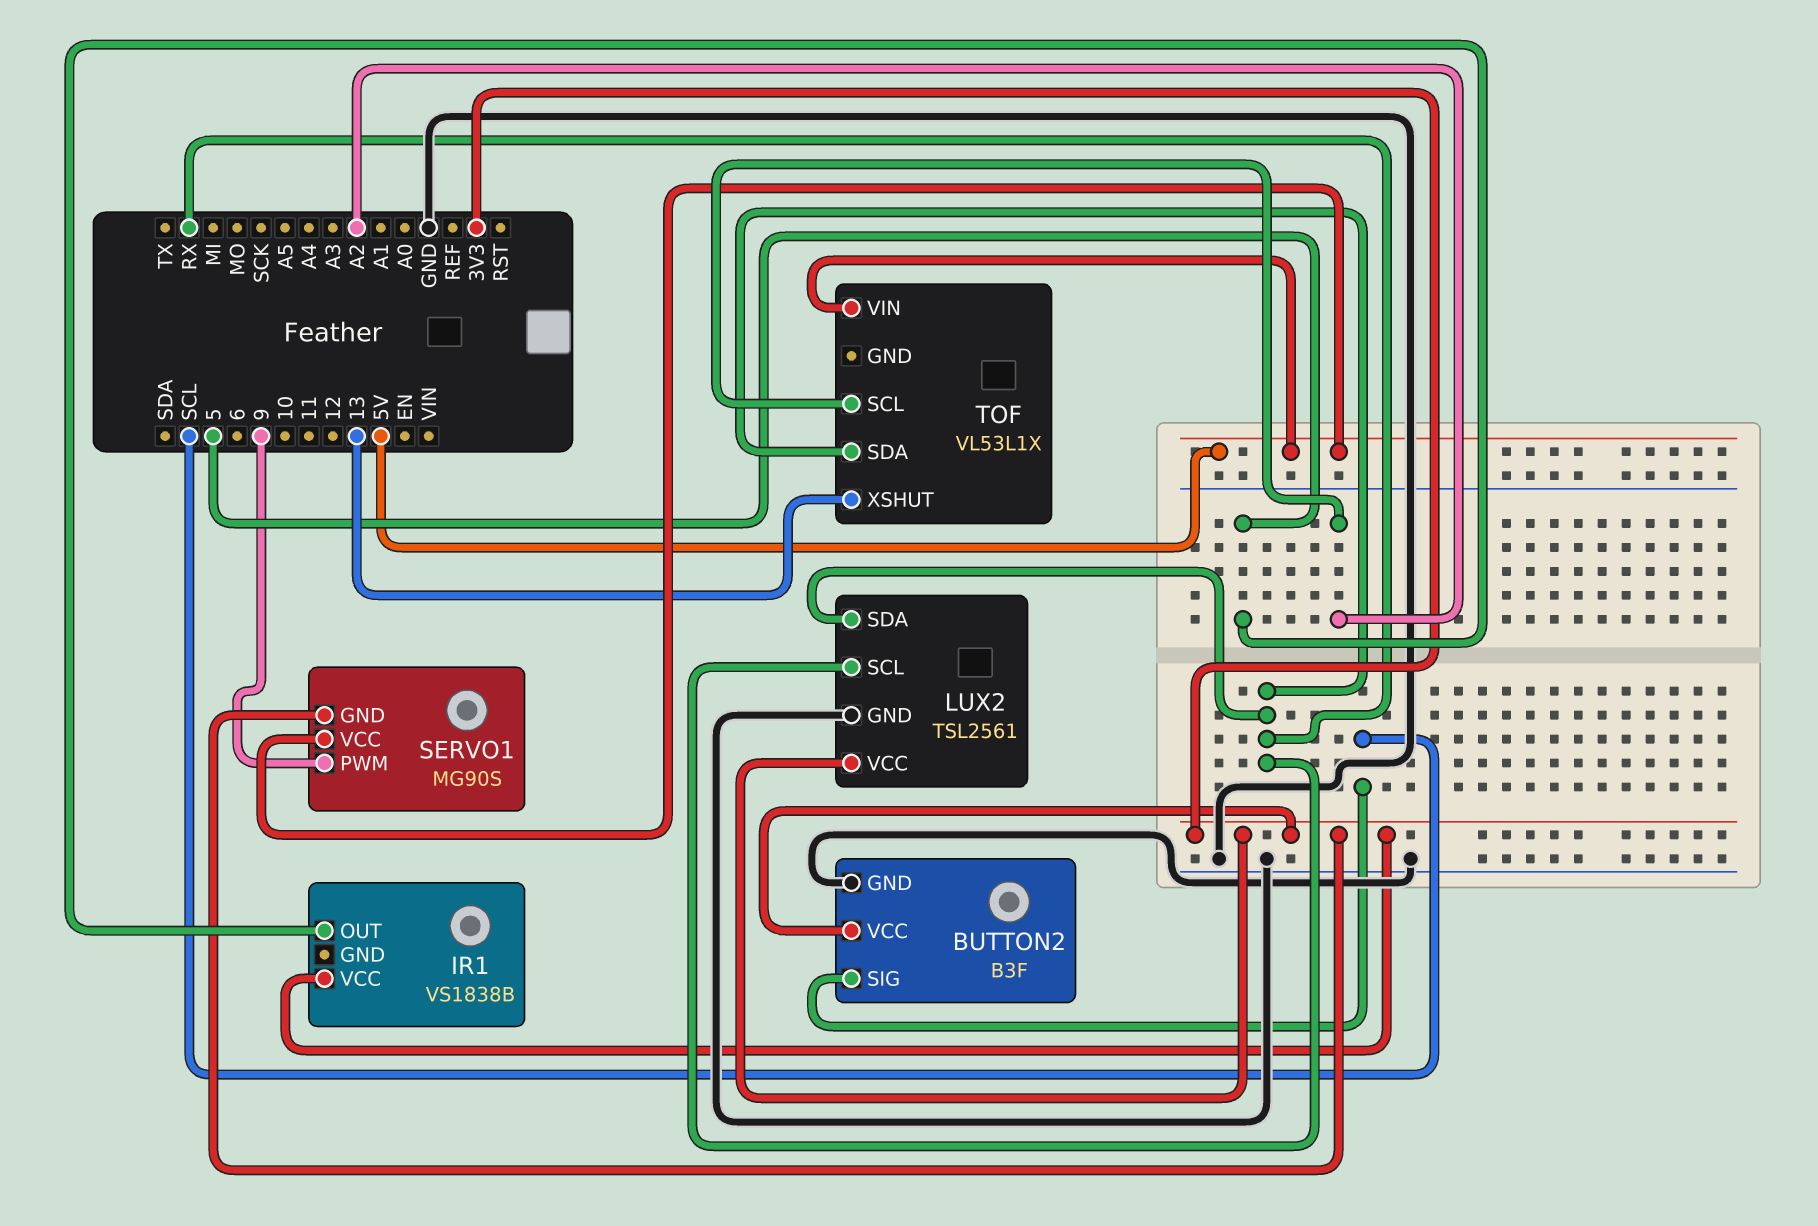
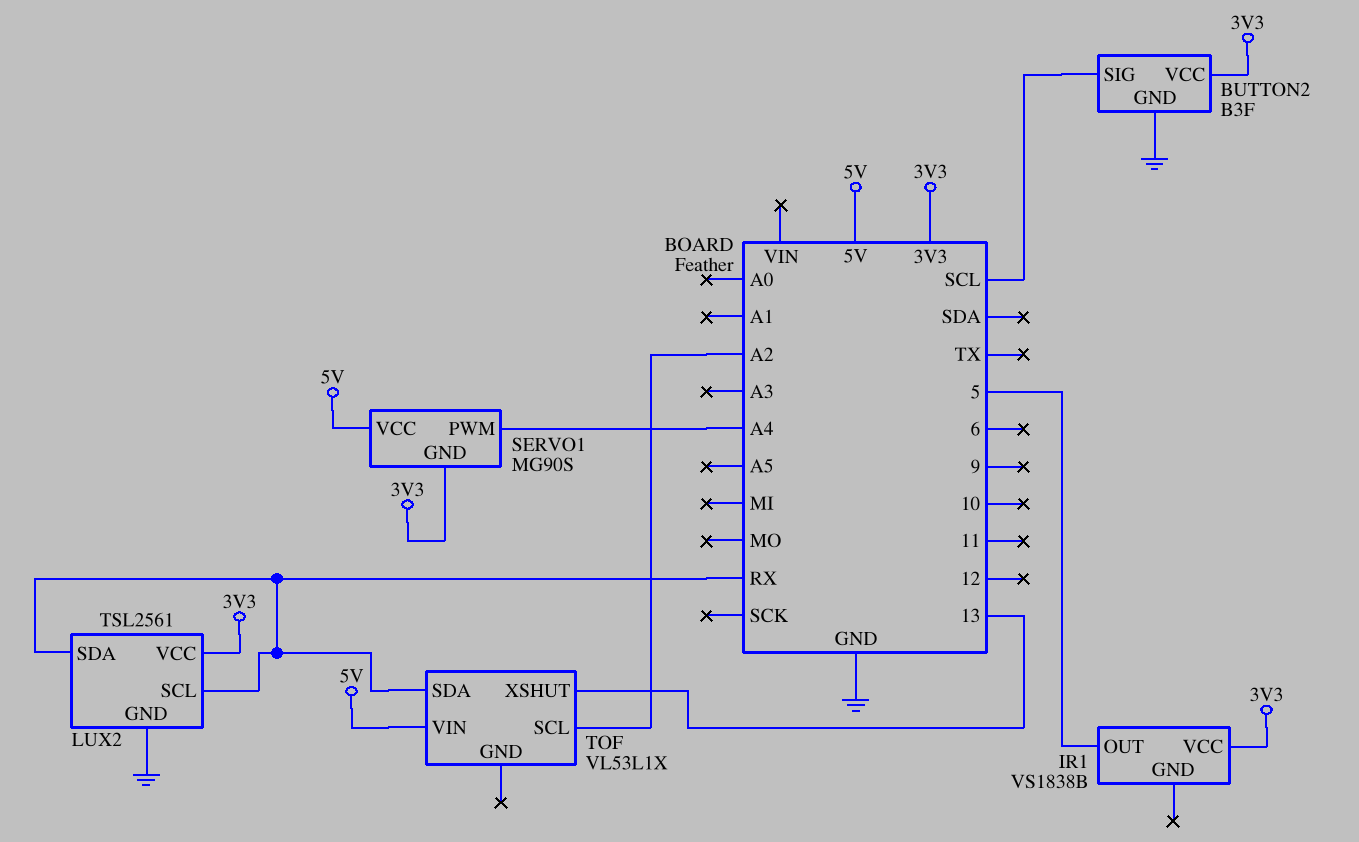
SERVO1 pin PWM: 9 -> A4

